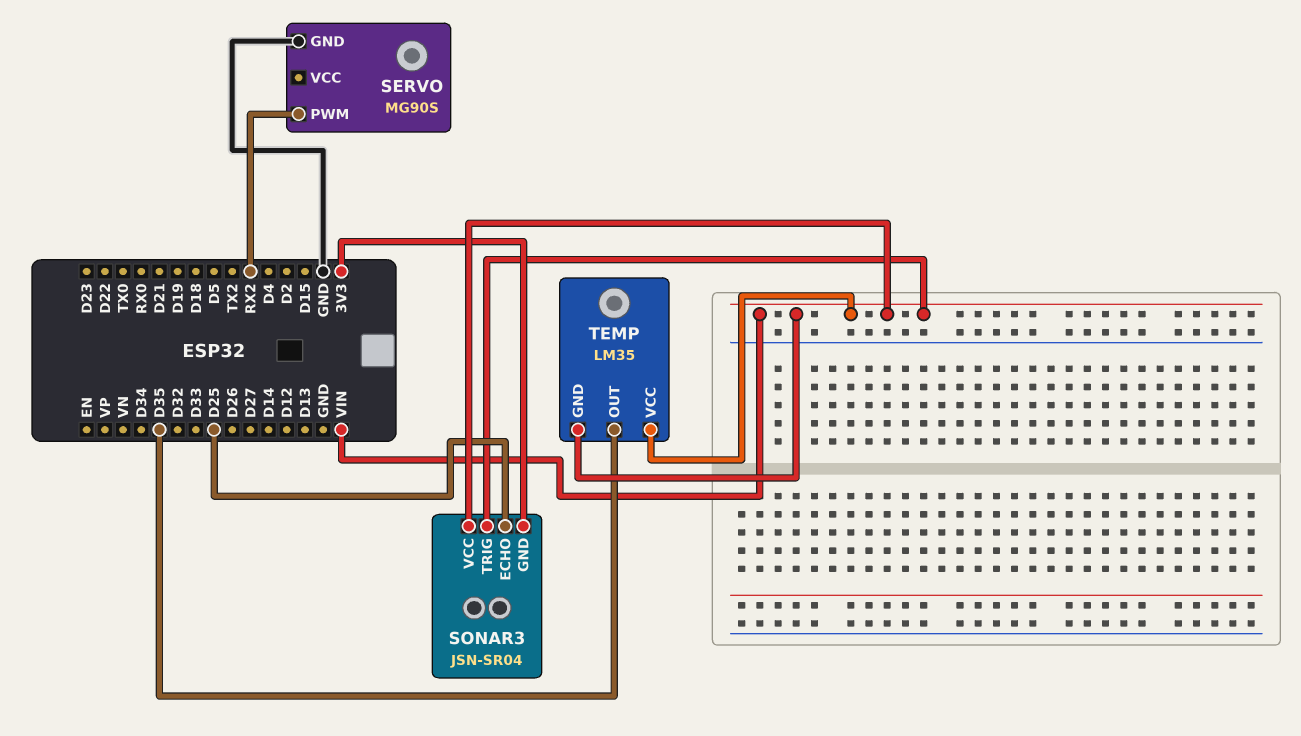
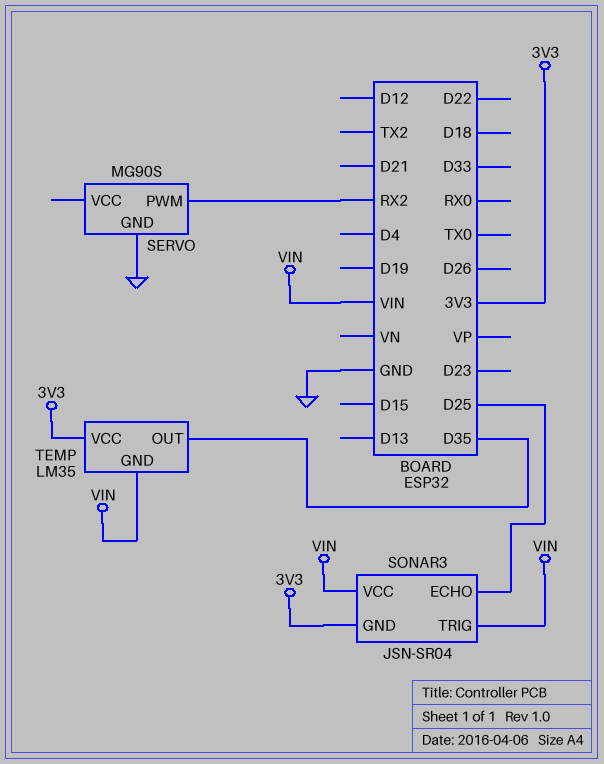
TEMP pin VCC: VIN -> 3V3

